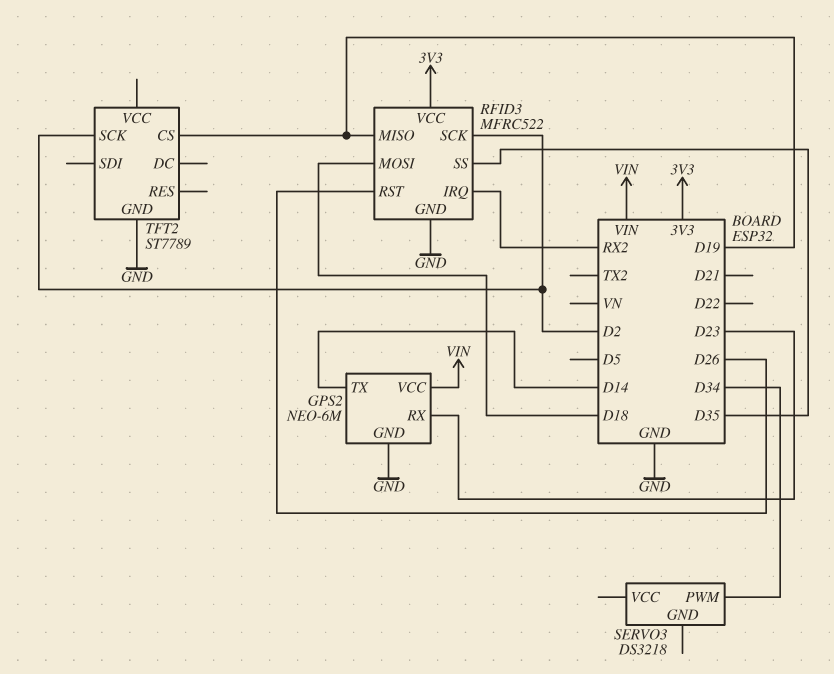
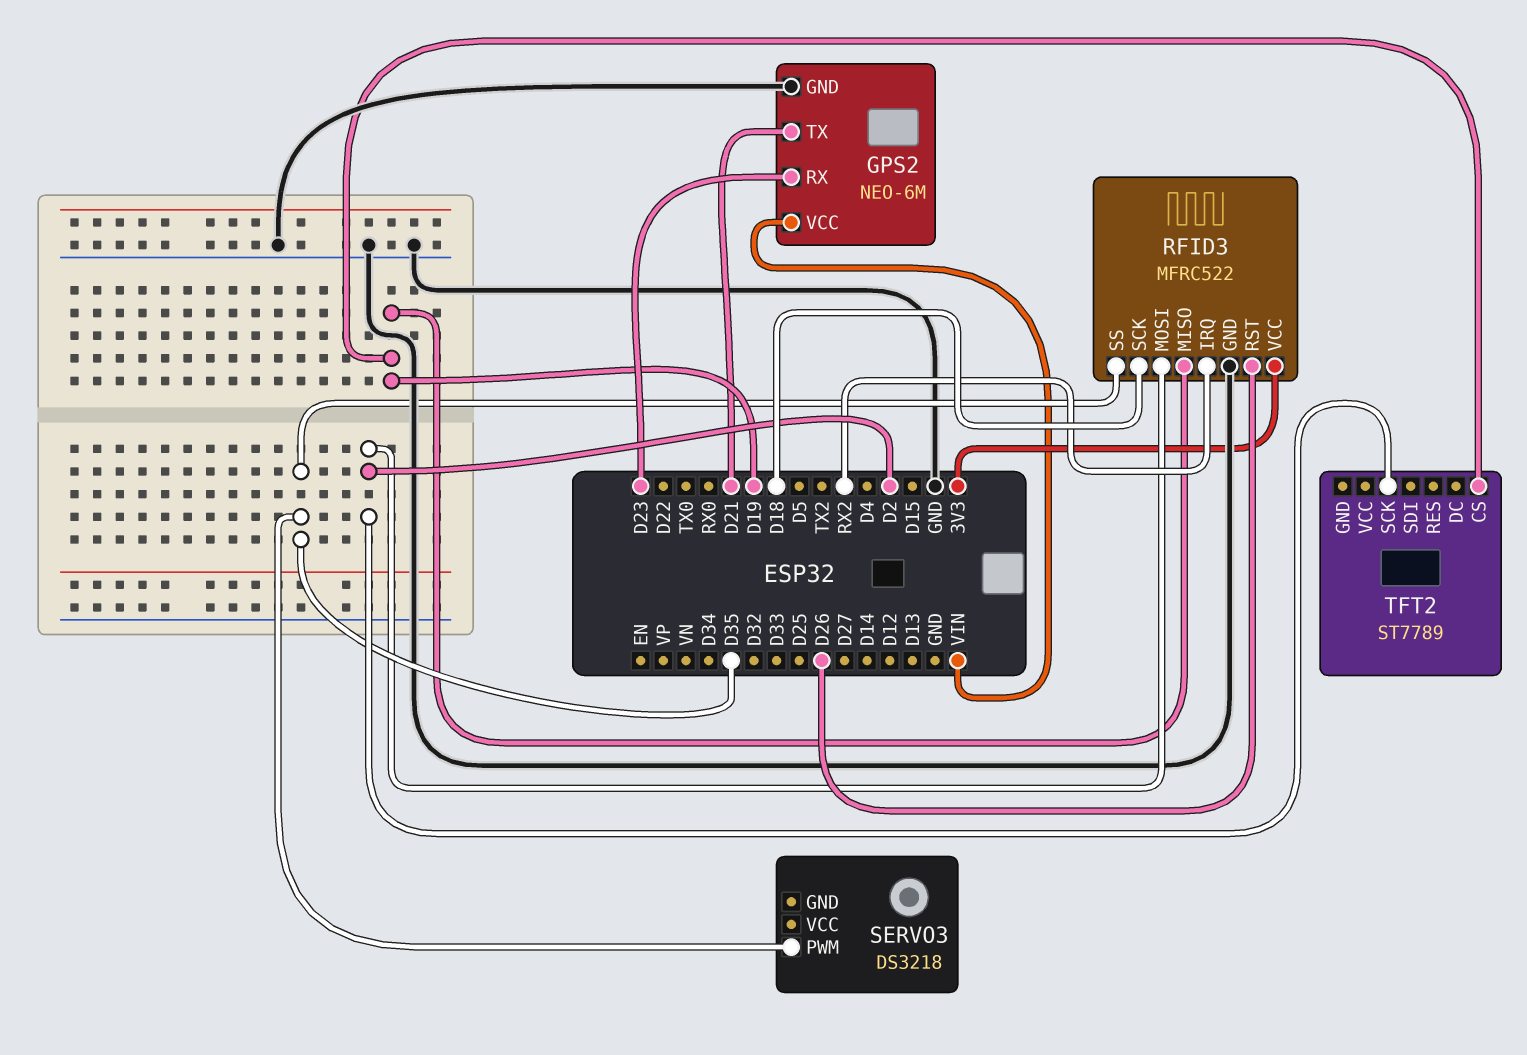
GPS2 pin TX: D14 -> D21
RFID3 pin MOSI: D18 -> D2
RFID3 pin SCK: D2 -> D18
SERVO3 pin PWM: D34 -> D35
TFT2 pin GND: GND -> none

